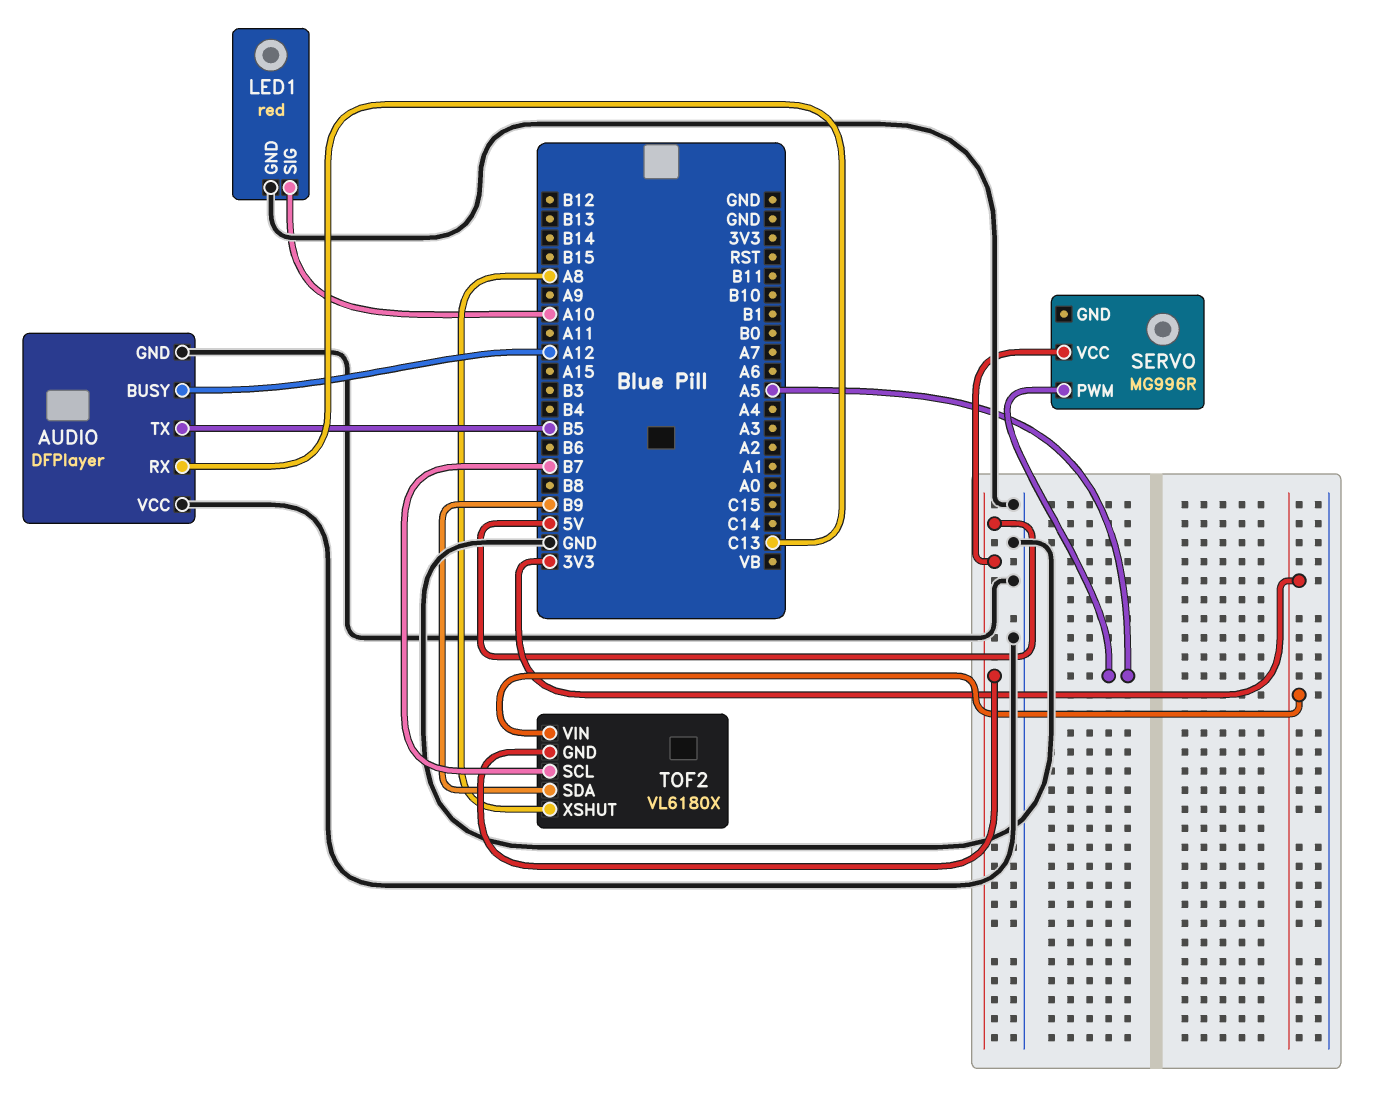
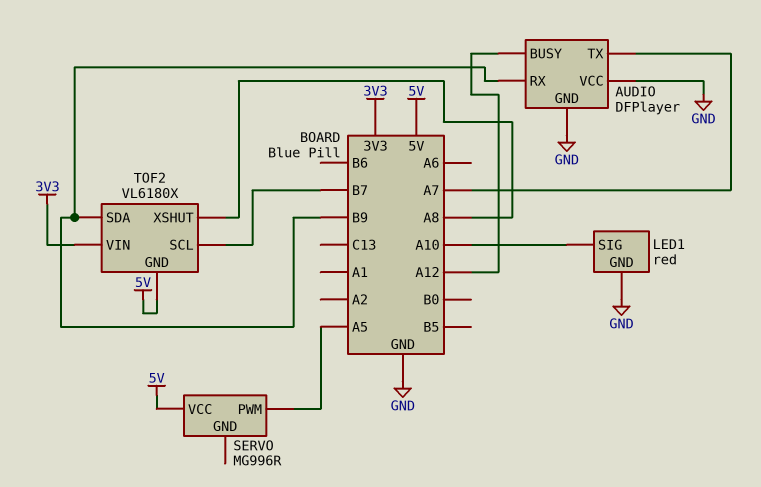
AUDIO pin RX: C13 -> B9
AUDIO pin TX: B5 -> A7

